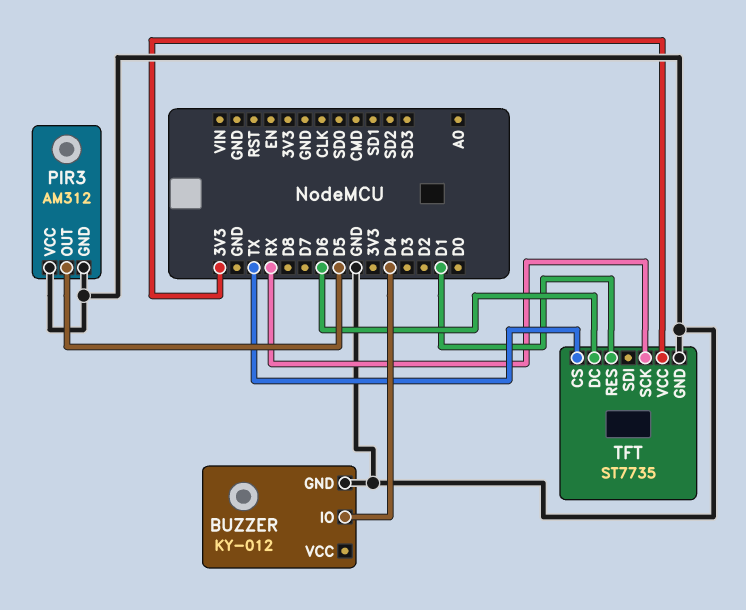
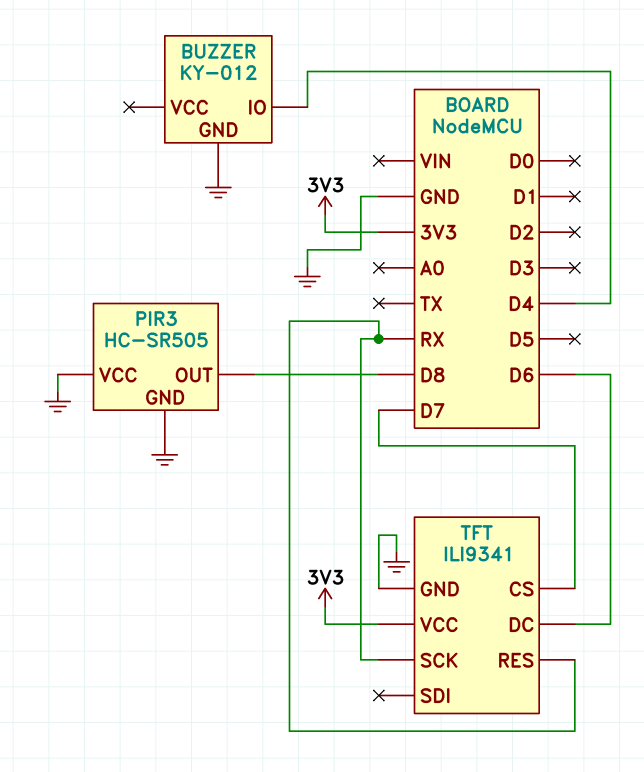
PIR3: AM312 -> HC-SR505
PIR3 pin OUT: D5 -> D8
TFT: ST7735 -> ILI9341
TFT pin CS: TX -> D7
TFT pin RES: D1 -> RX

